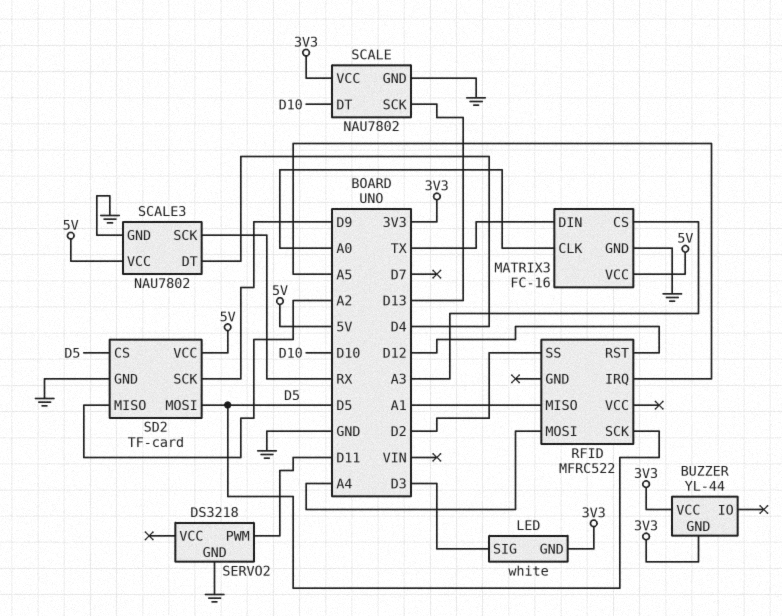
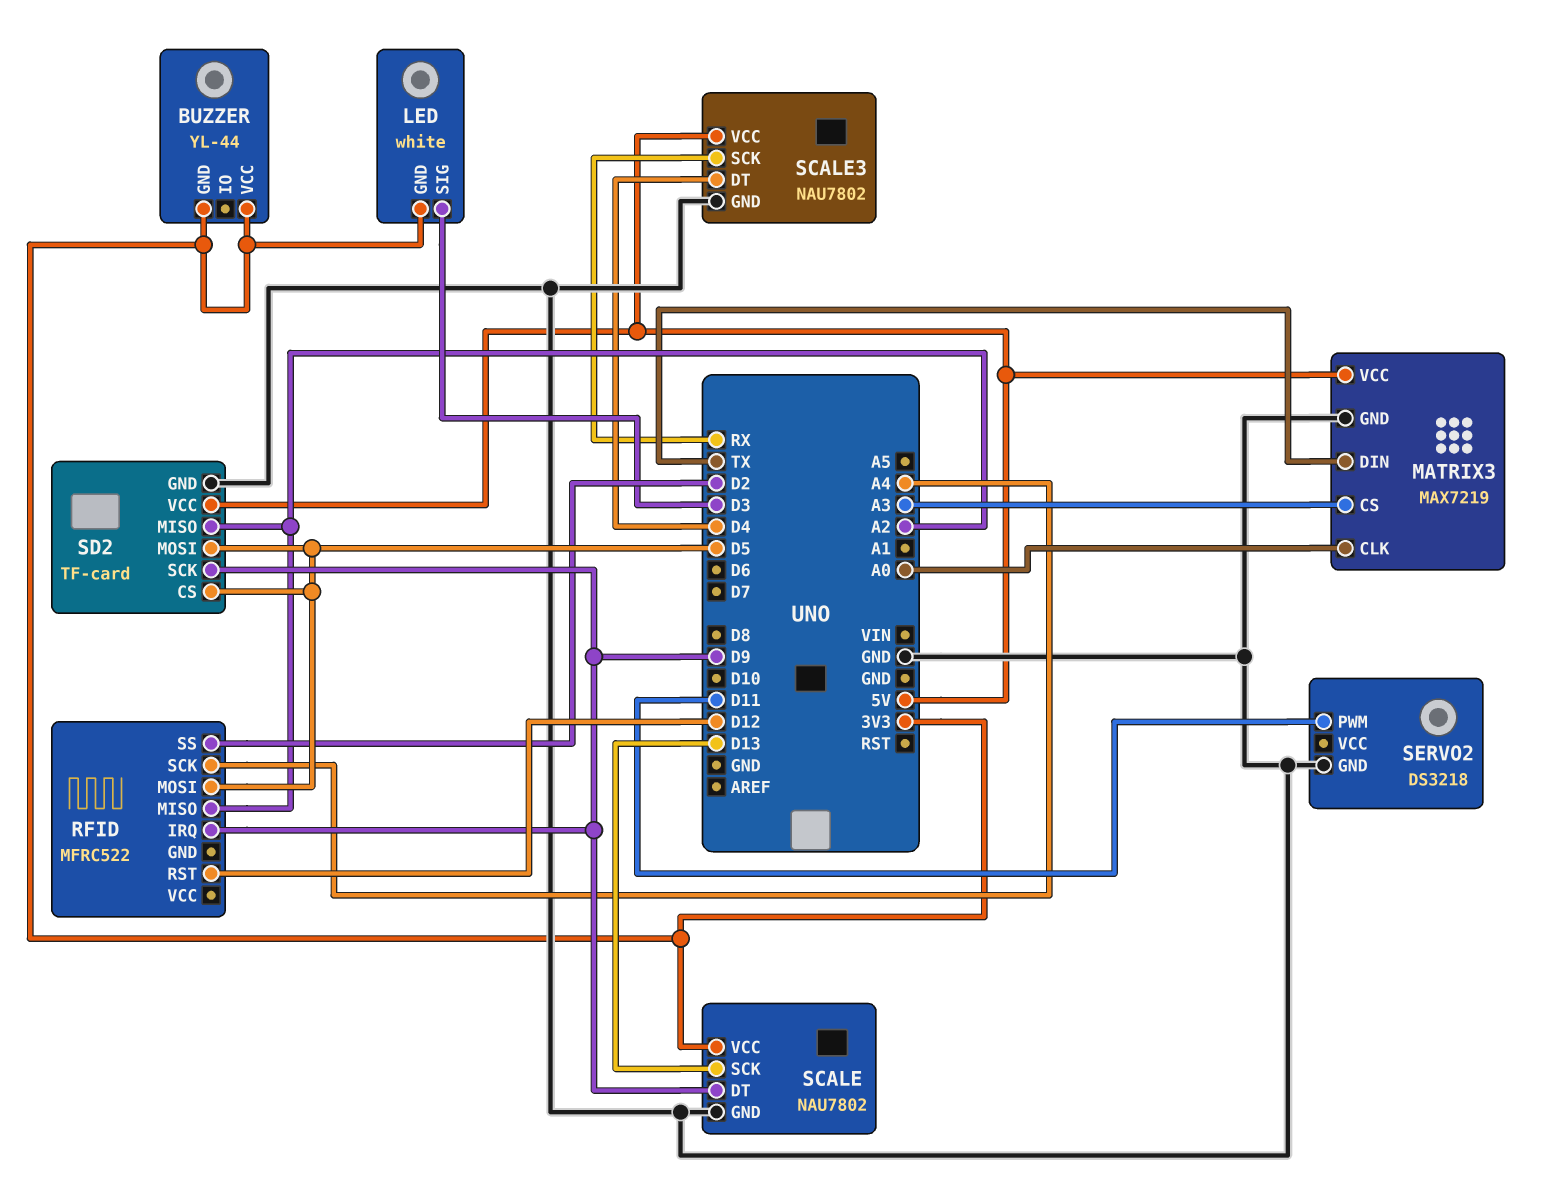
MATRIX3: FC-16 -> MAX7219
RFID pin IRQ: A5 -> D9
RFID pin MISO: A1 -> A2
RFID pin MOSI: A4 -> D5
RFID pin SCK: D5 -> A4
SCALE pin DT: D10 -> D9

